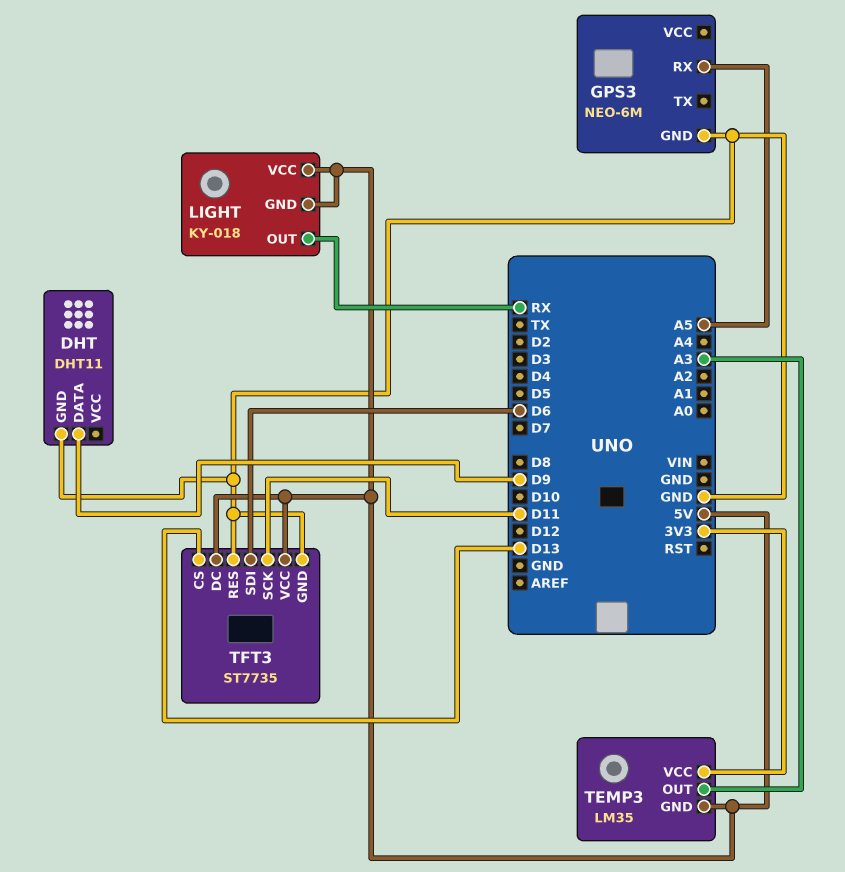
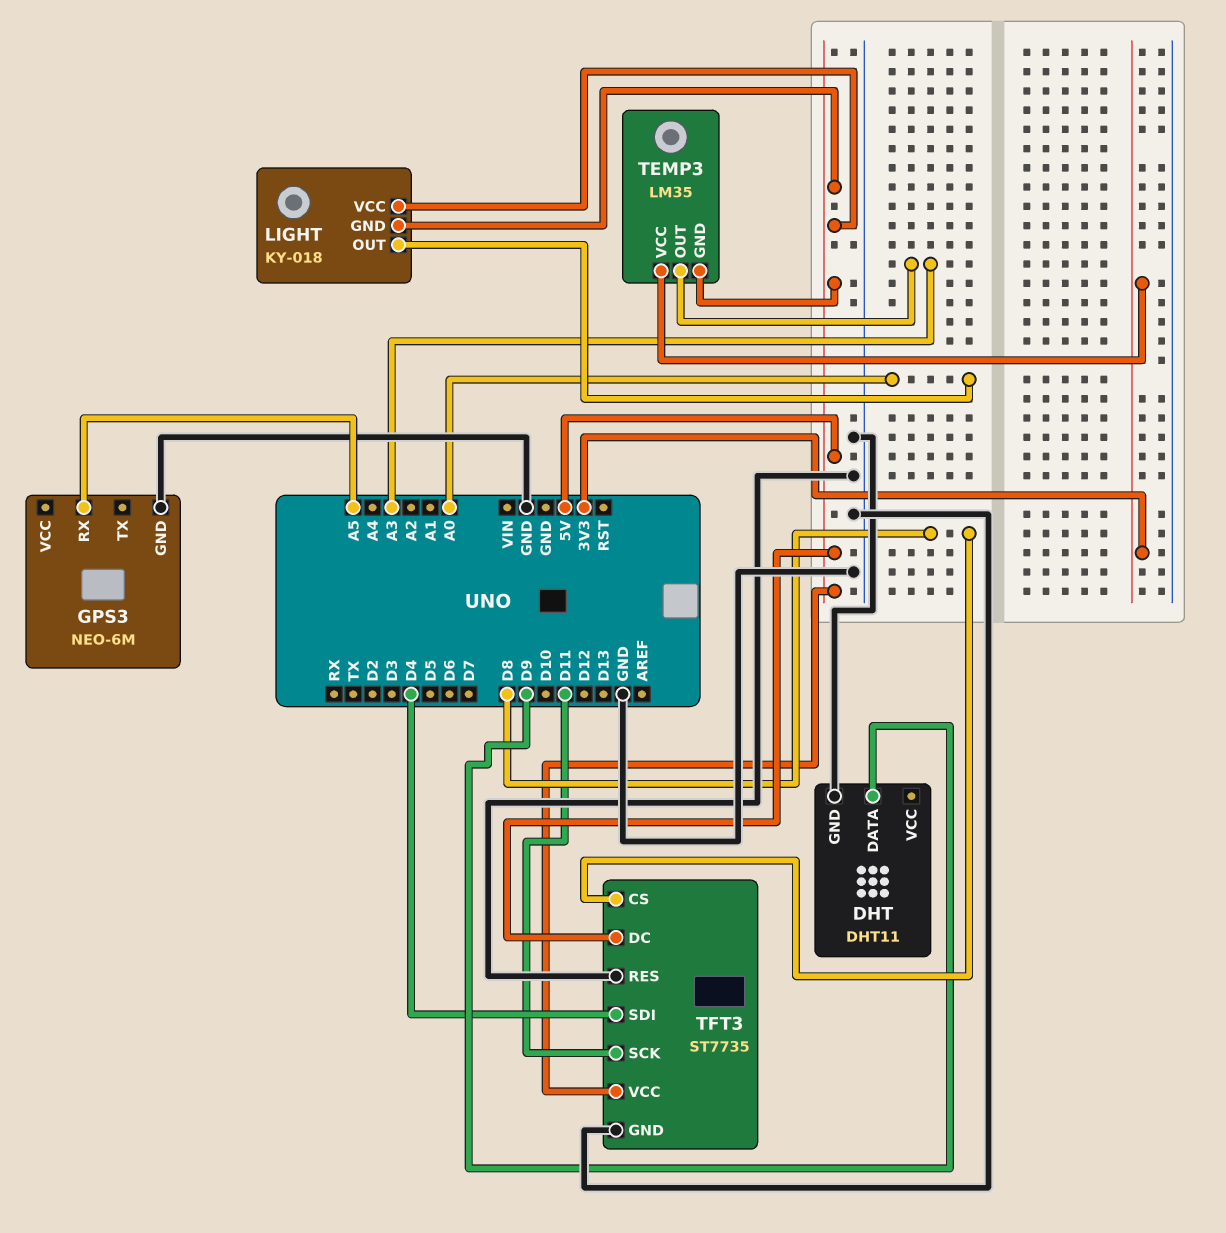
LIGHT pin OUT: RX -> A0
TFT3 pin CS: D13 -> D8
TFT3 pin SDI: D6 -> D4

